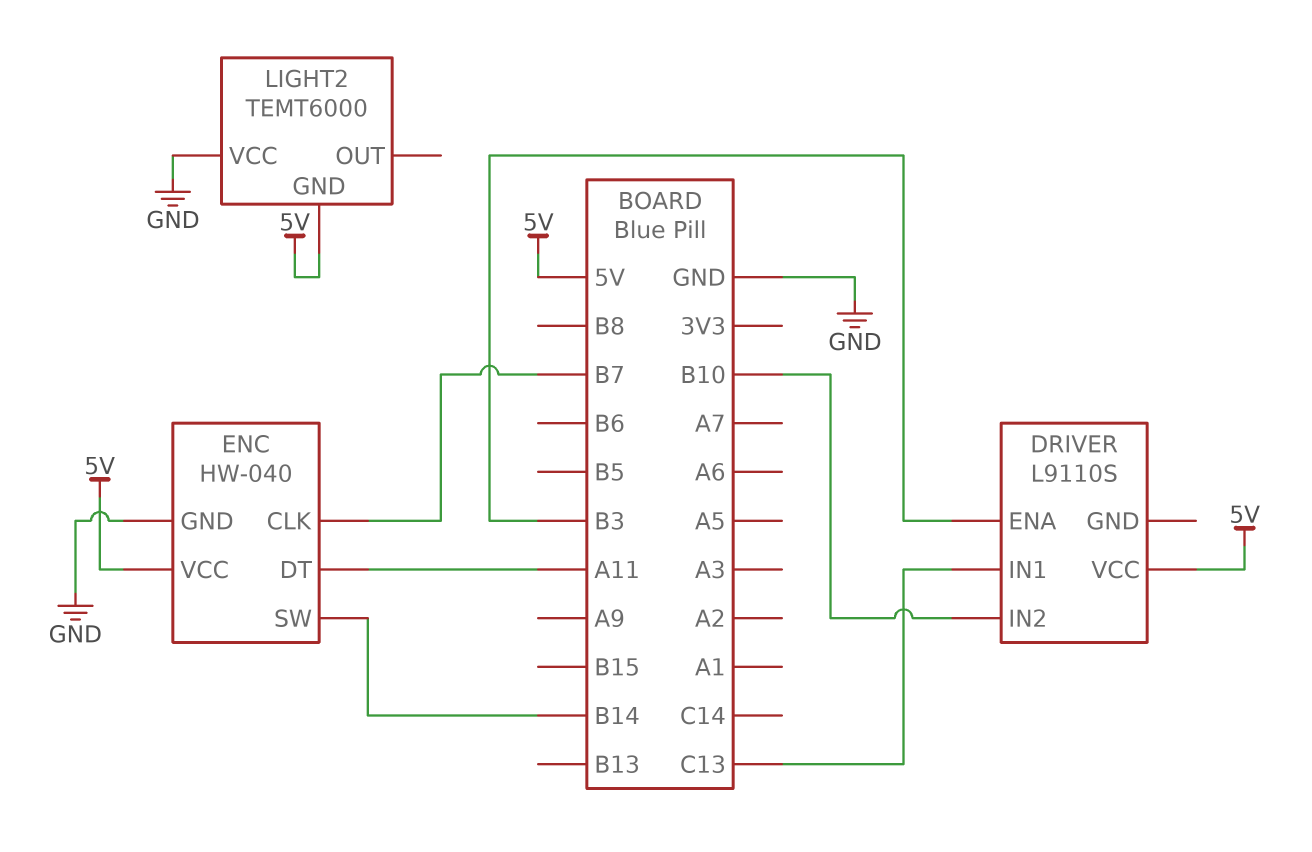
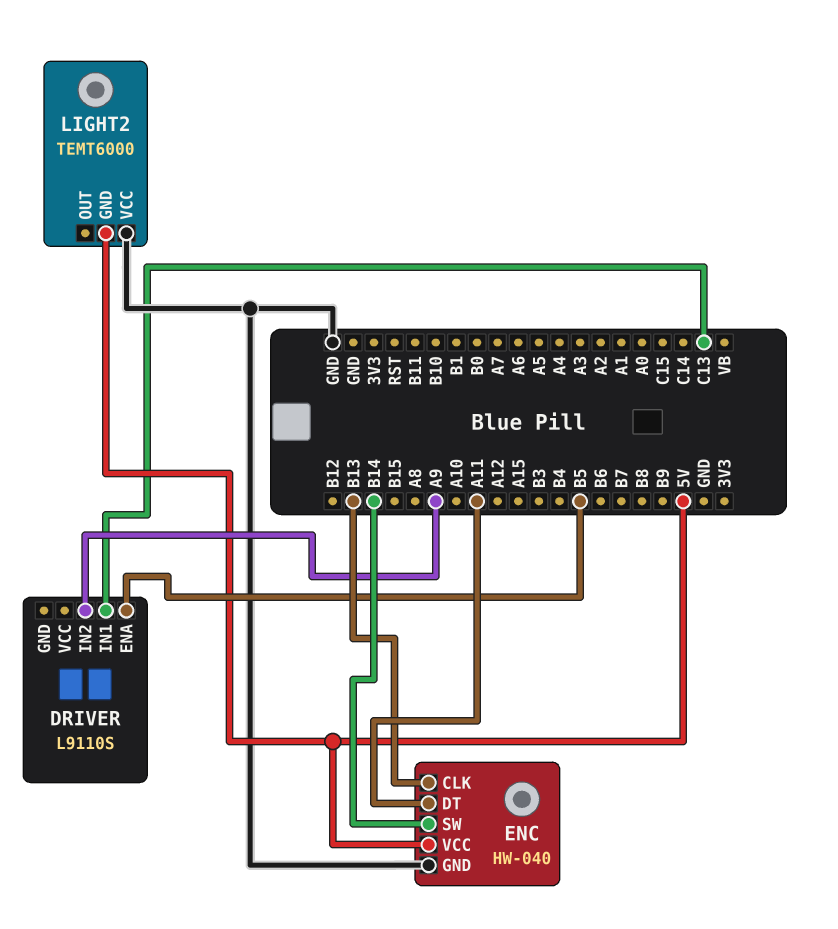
DRIVER pin ENA: B3 -> B5
DRIVER pin IN2: B10 -> A9
DRIVER pin VCC: 5V -> none
ENC pin CLK: B7 -> B13

